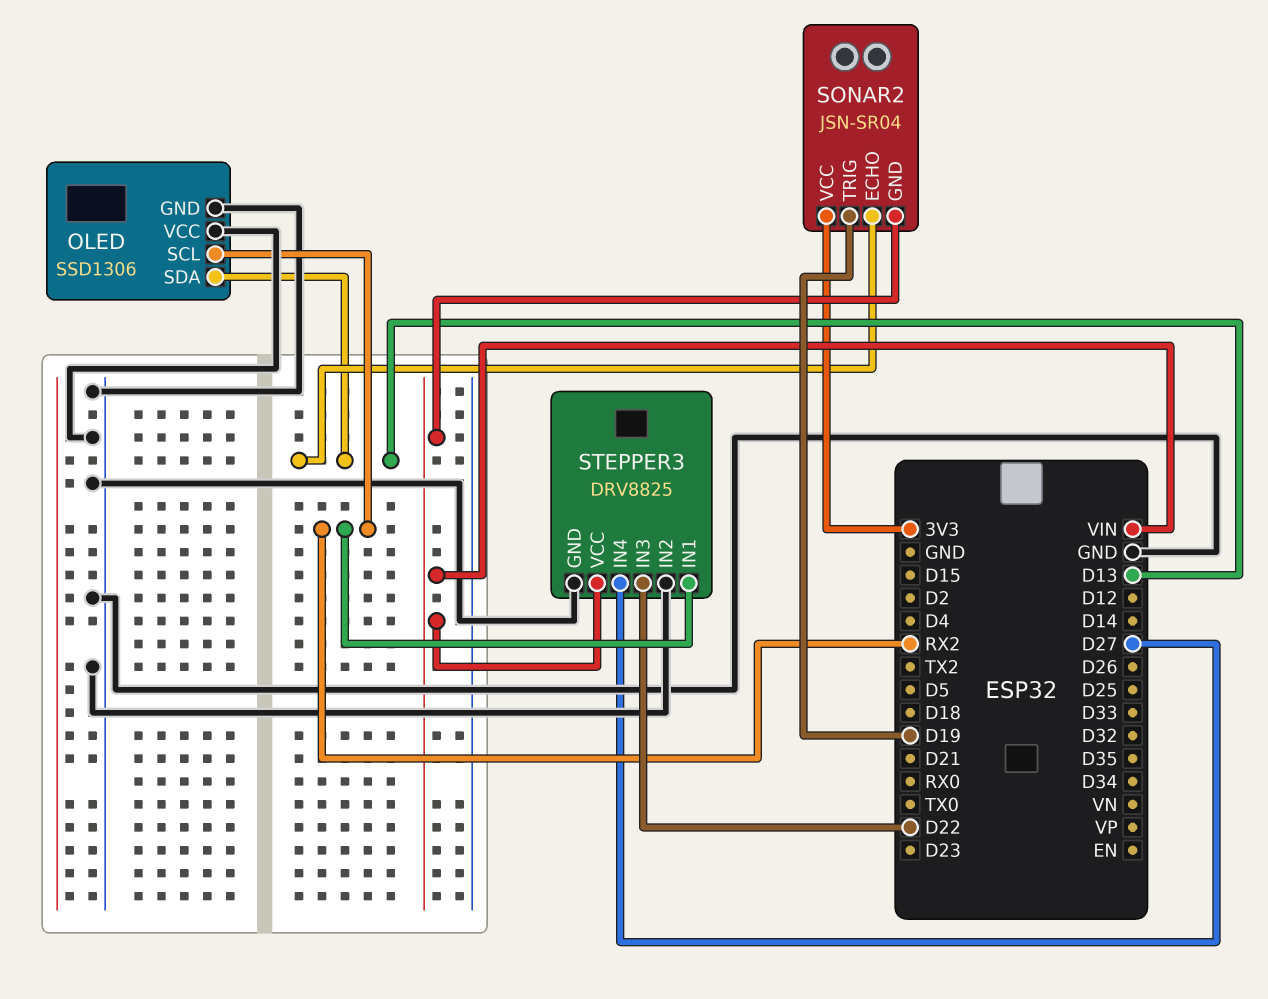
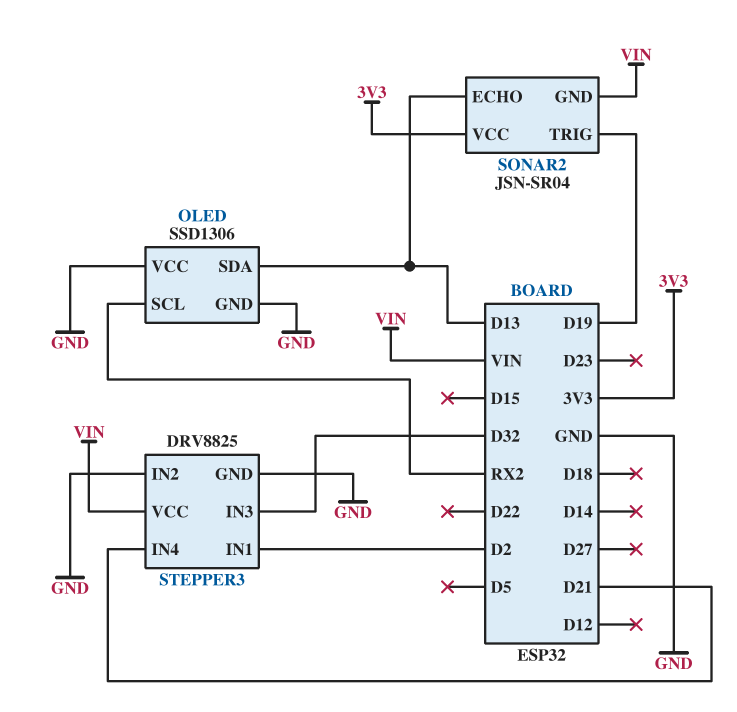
STEPPER3 pin IN1: RX2 -> D2
STEPPER3 pin IN3: D22 -> D32
STEPPER3 pin IN4: D27 -> D21

